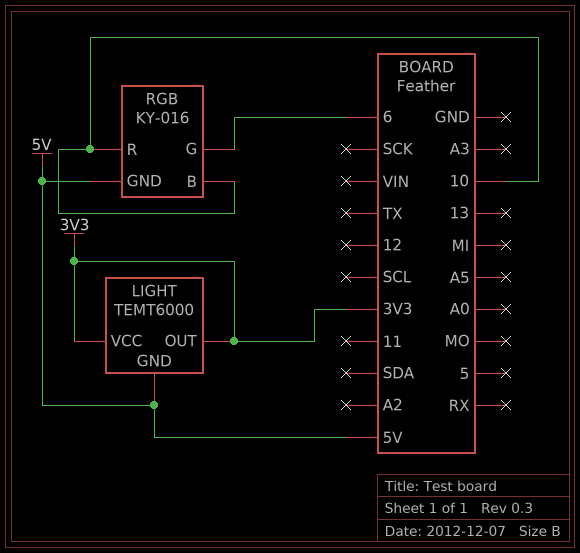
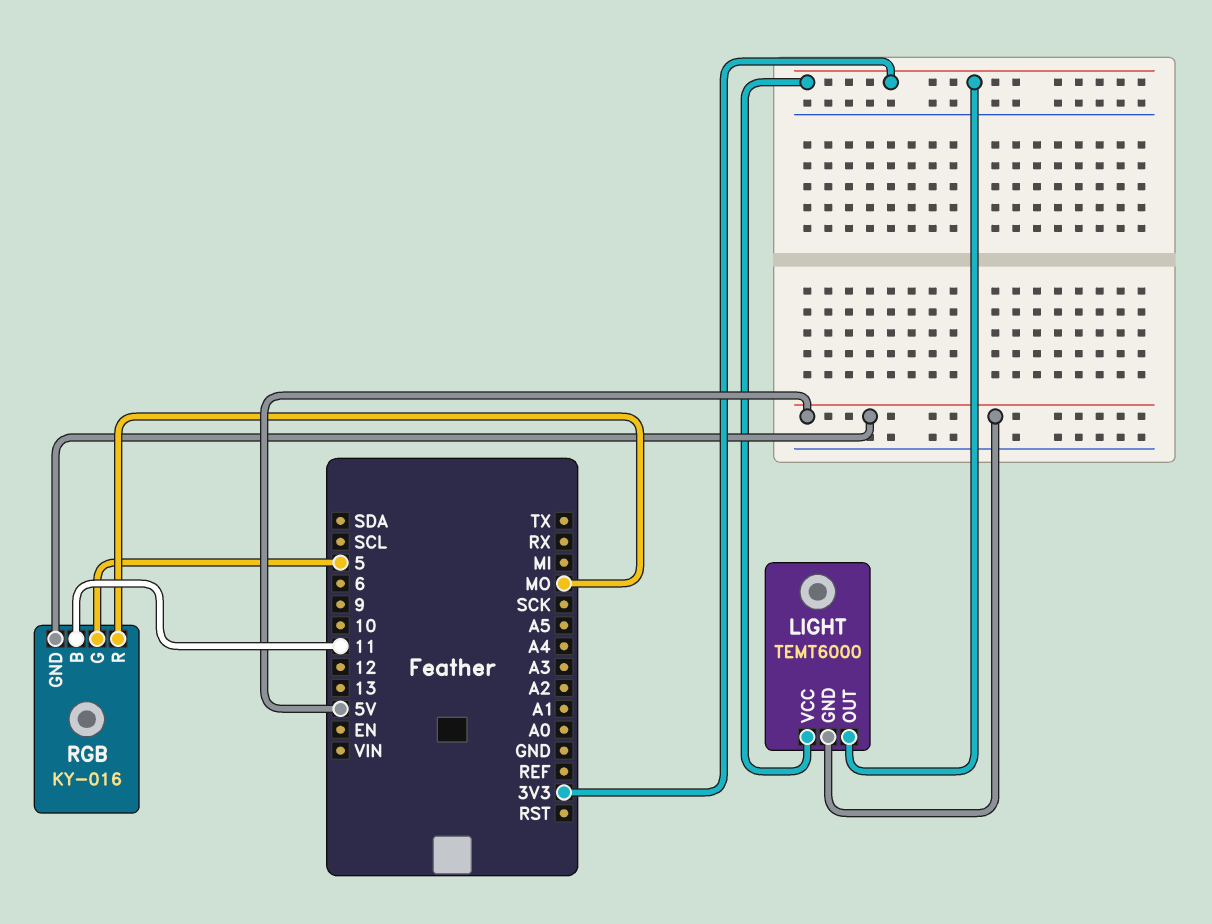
RGB pin B: 10 -> 11
RGB pin G: 6 -> 5
RGB pin R: 10 -> MO

